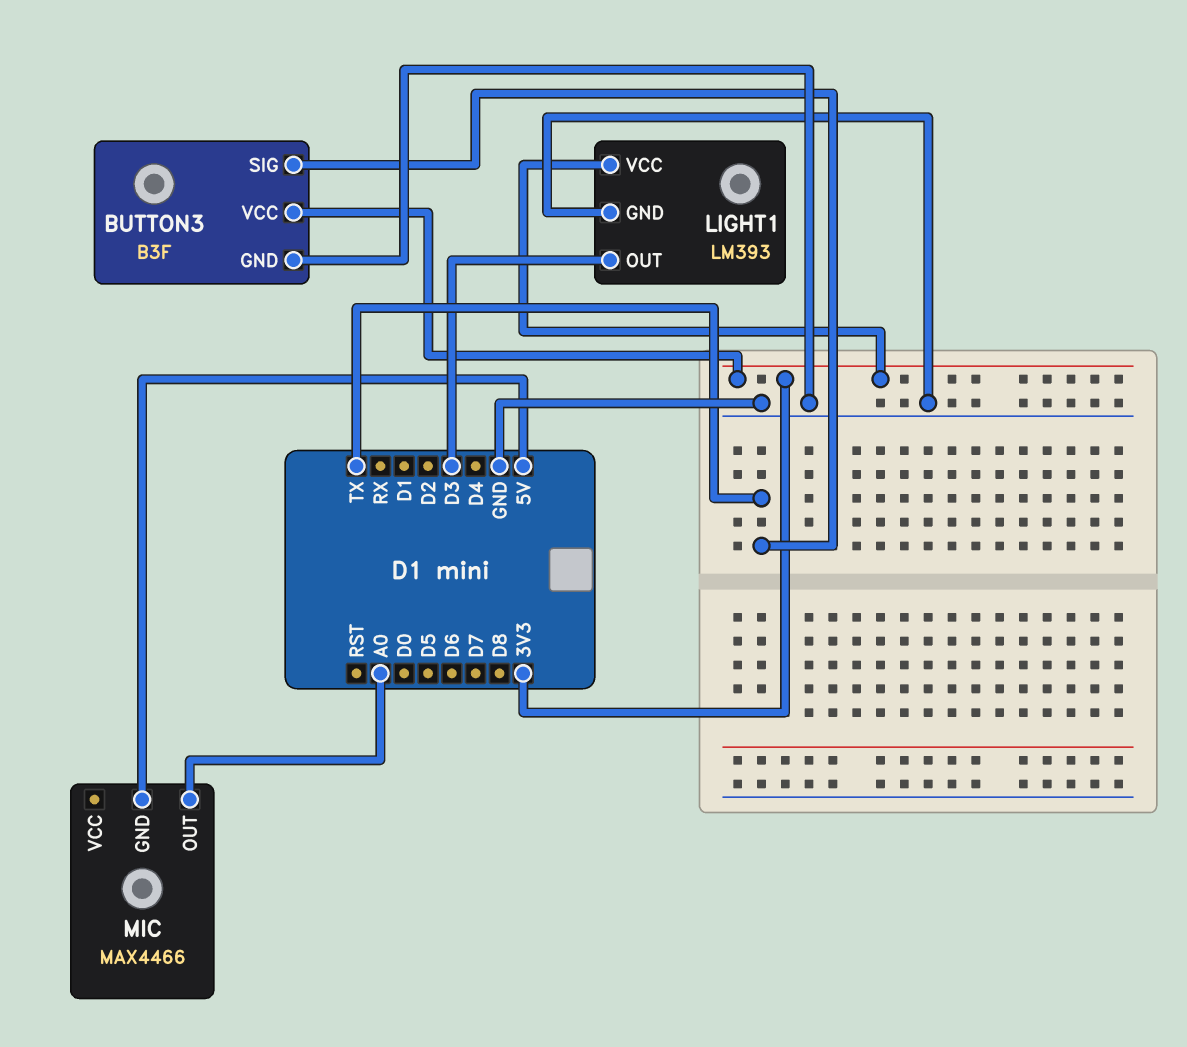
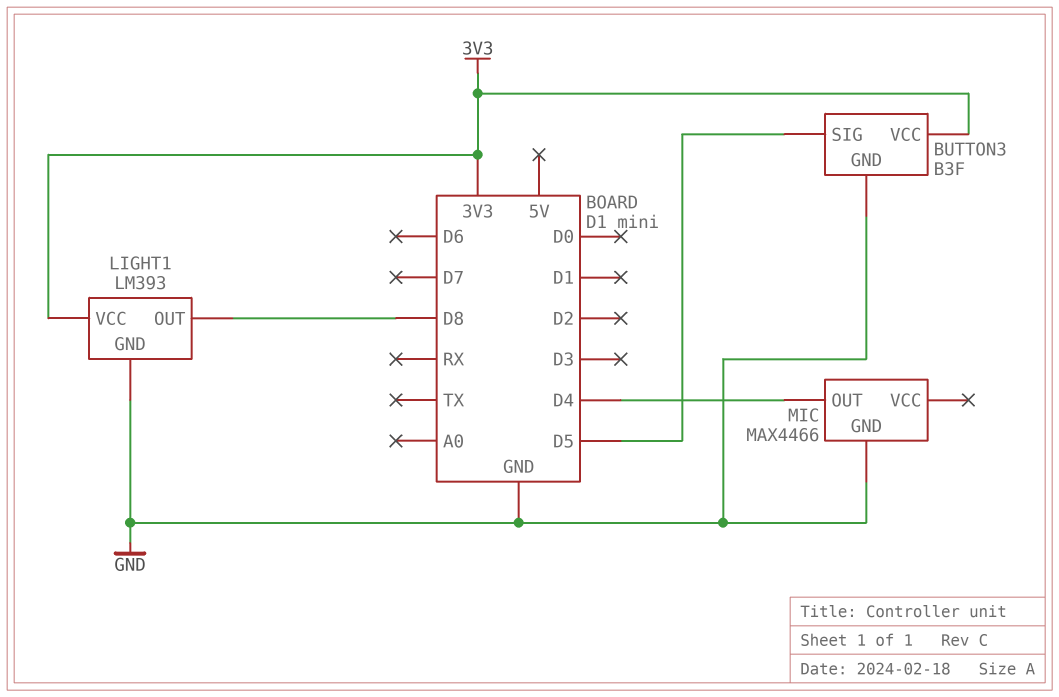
BUTTON3 pin SIG: TX -> D5
LIGHT1 pin OUT: D3 -> D8
MIC pin GND: 5V -> GND
MIC pin OUT: A0 -> D4

